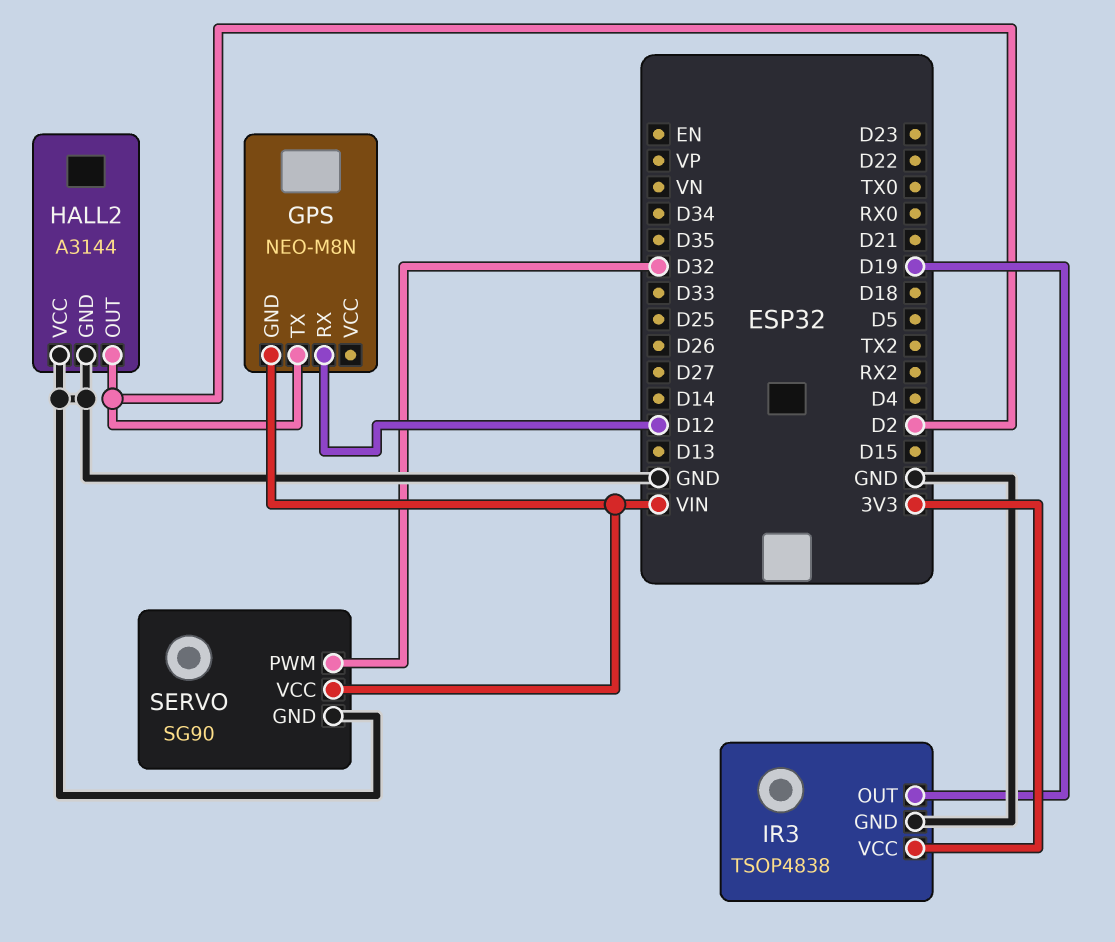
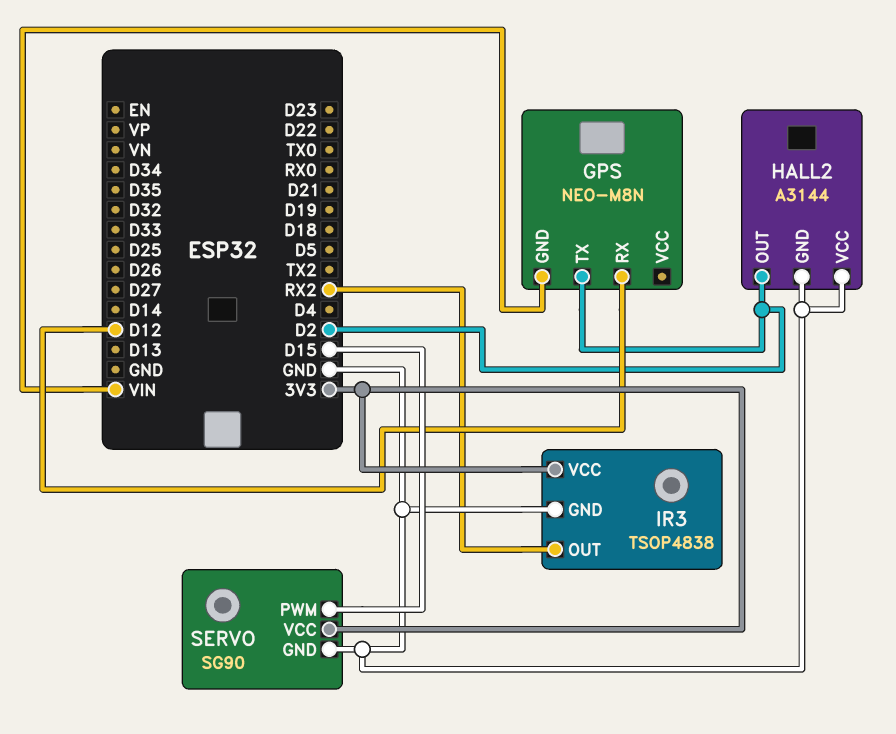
IR3 pin OUT: D19 -> RX2
SERVO pin PWM: D32 -> D15
SERVO pin VCC: VIN -> 3V3

